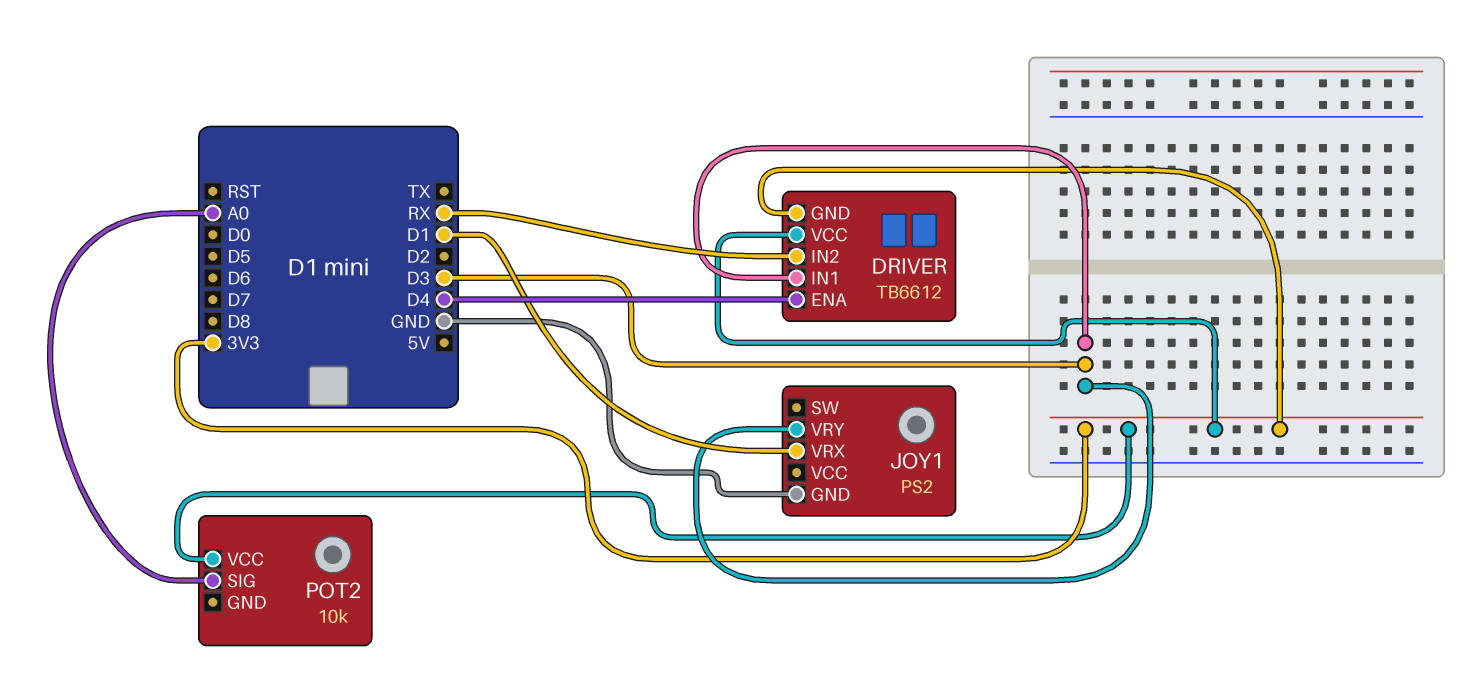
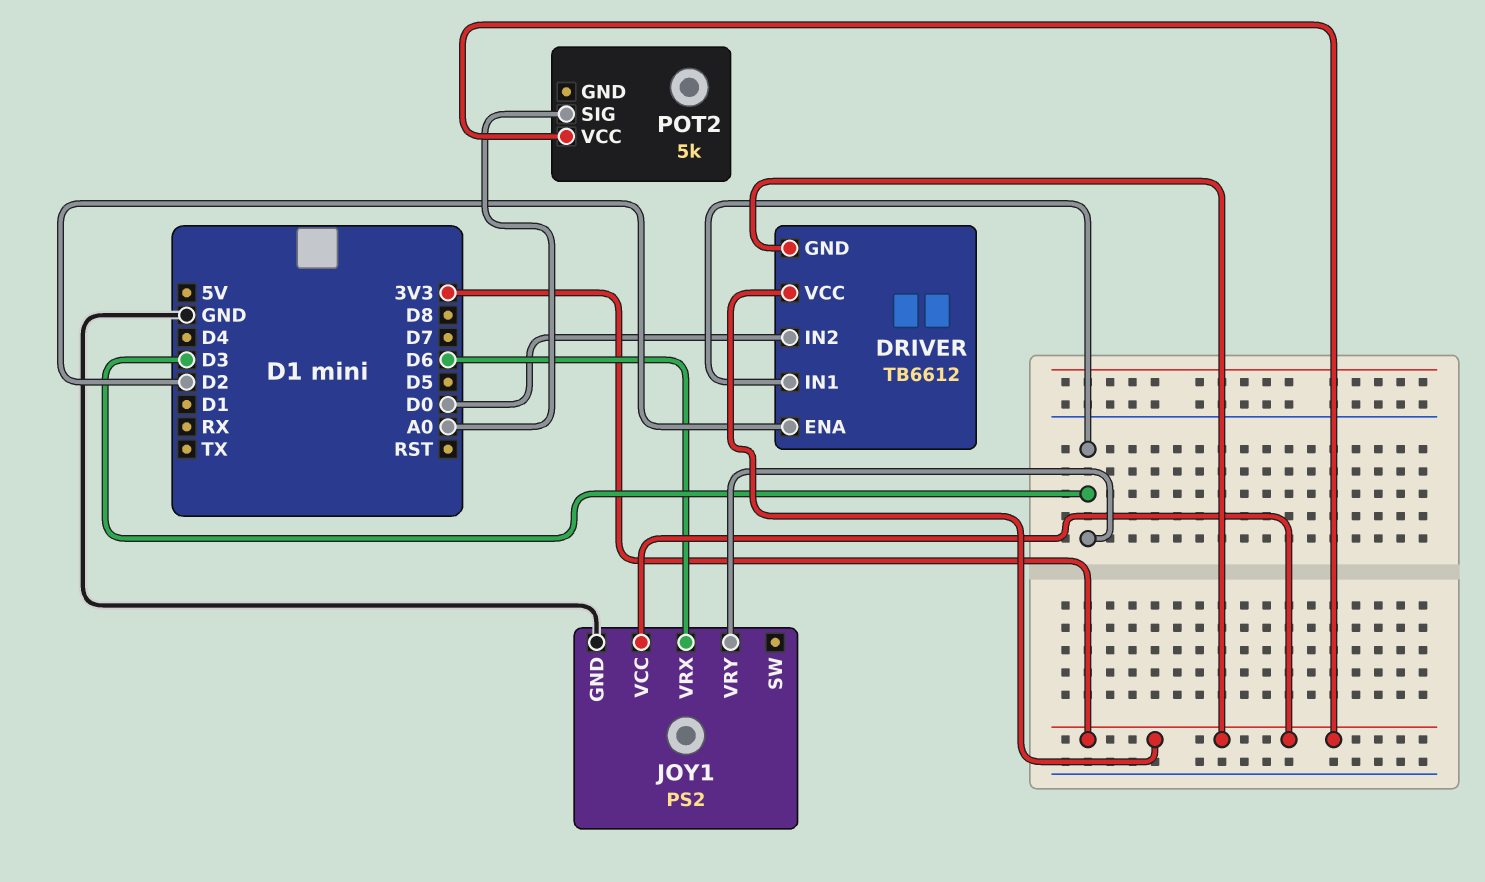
DRIVER pin ENA: D4 -> D2
DRIVER pin IN2: RX -> D0
JOY1 pin VCC: none -> 3V3
JOY1 pin VRX: D1 -> D6
POT2: 10k -> 5k

